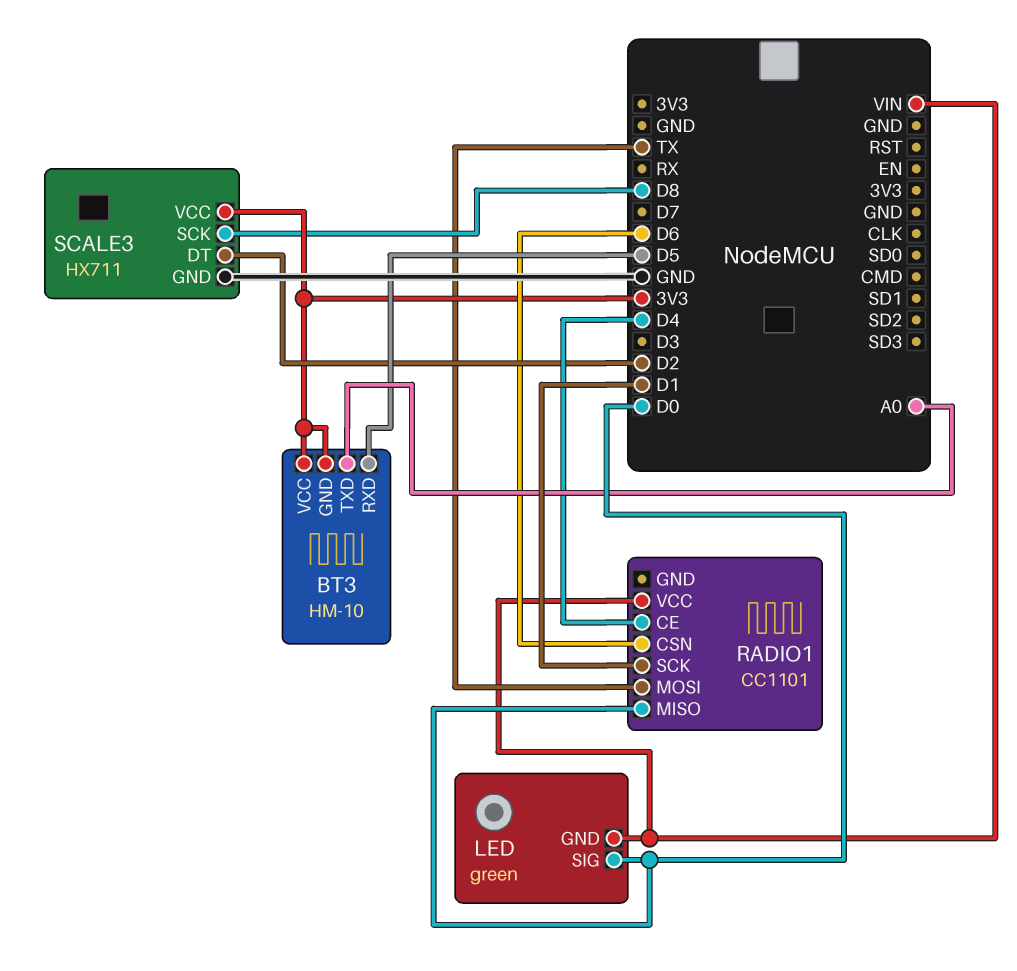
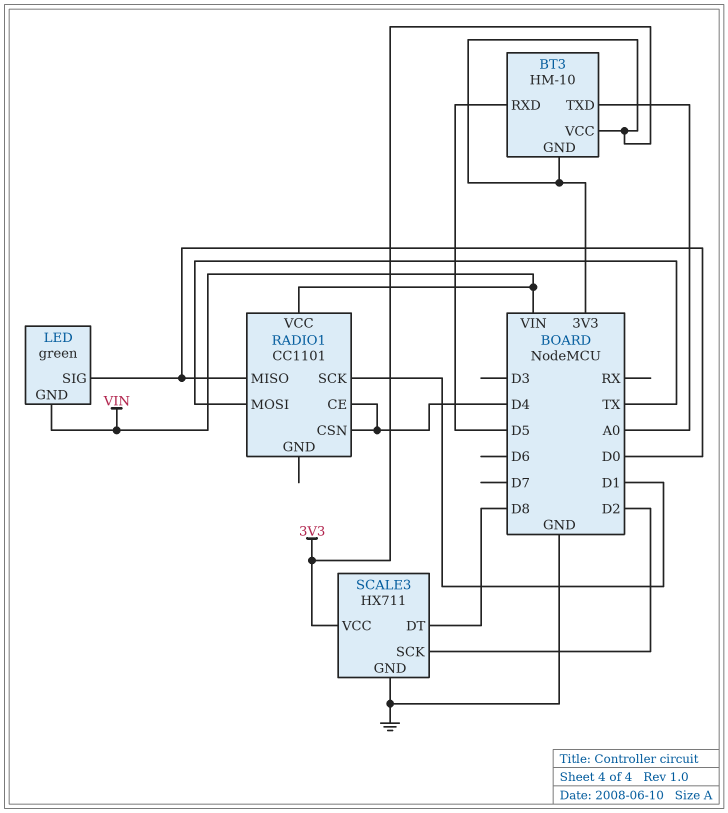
RADIO1 pin CSN: D6 -> D4
SCALE3 pin DT: D2 -> D8
SCALE3 pin SCK: D8 -> D2

